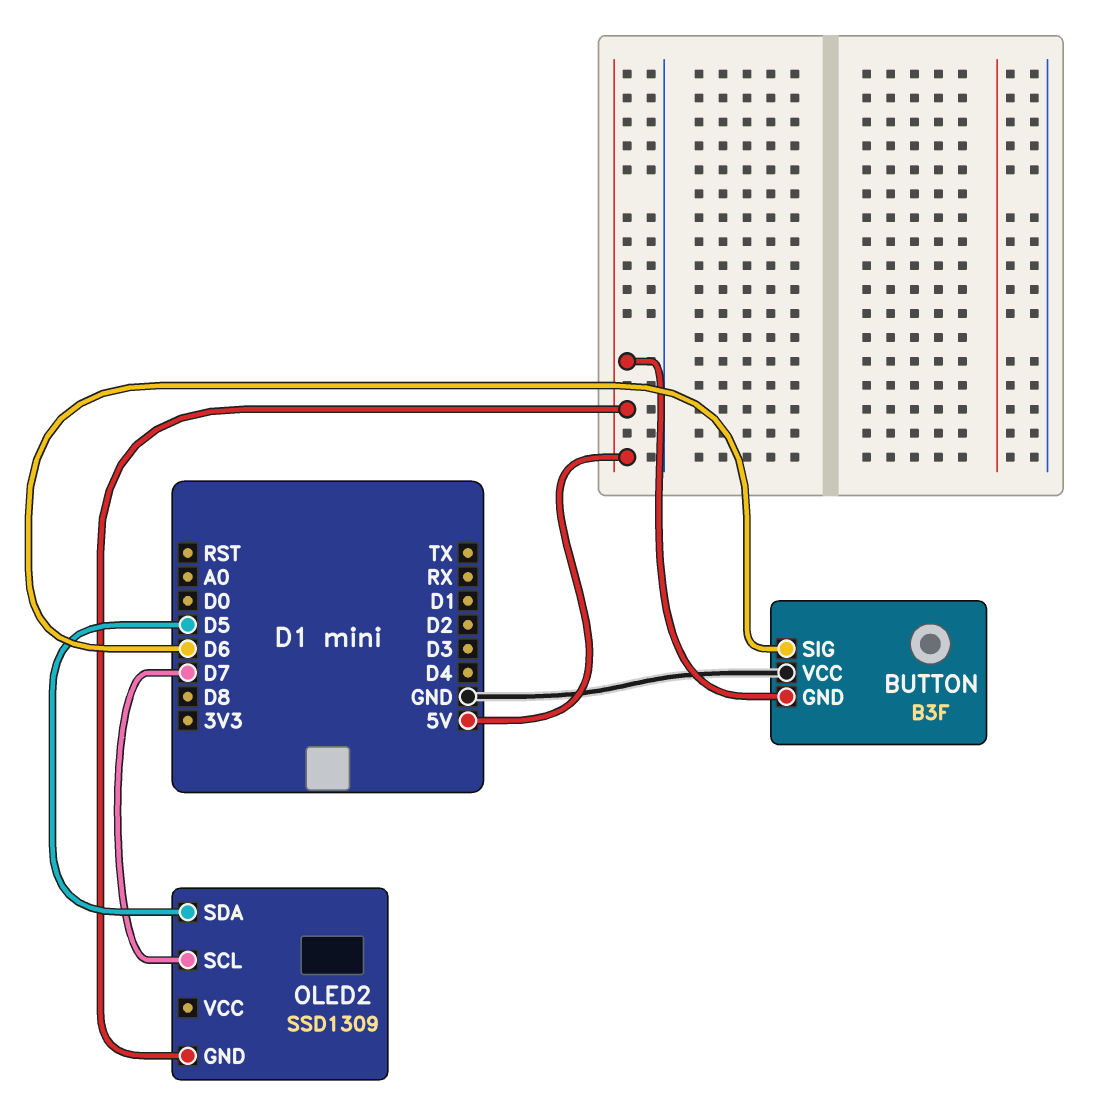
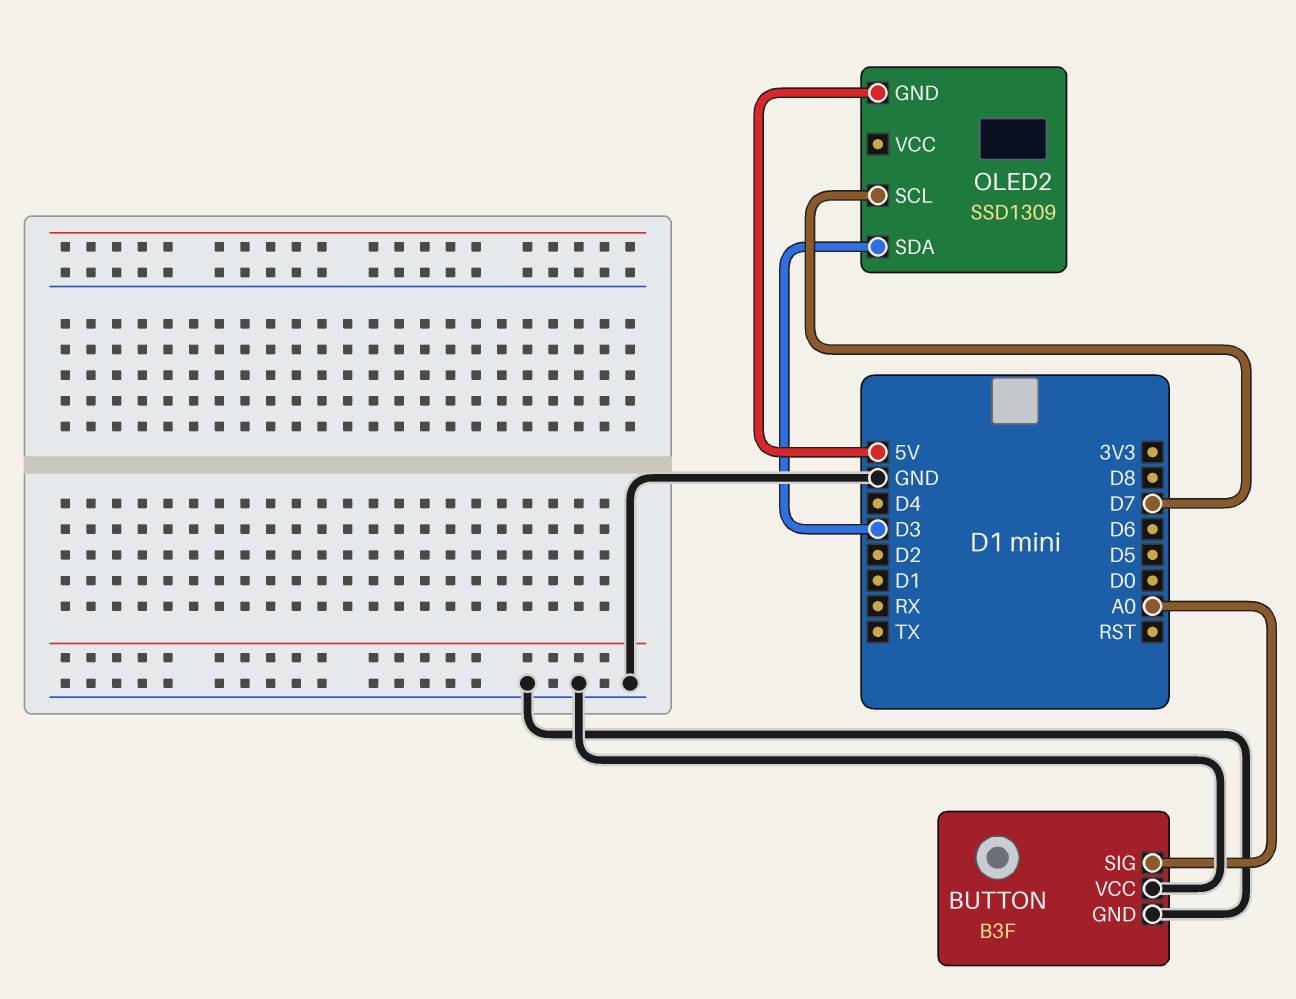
BUTTON pin GND: 5V -> GND
BUTTON pin SIG: D6 -> A0
OLED2 pin SDA: D5 -> D3

